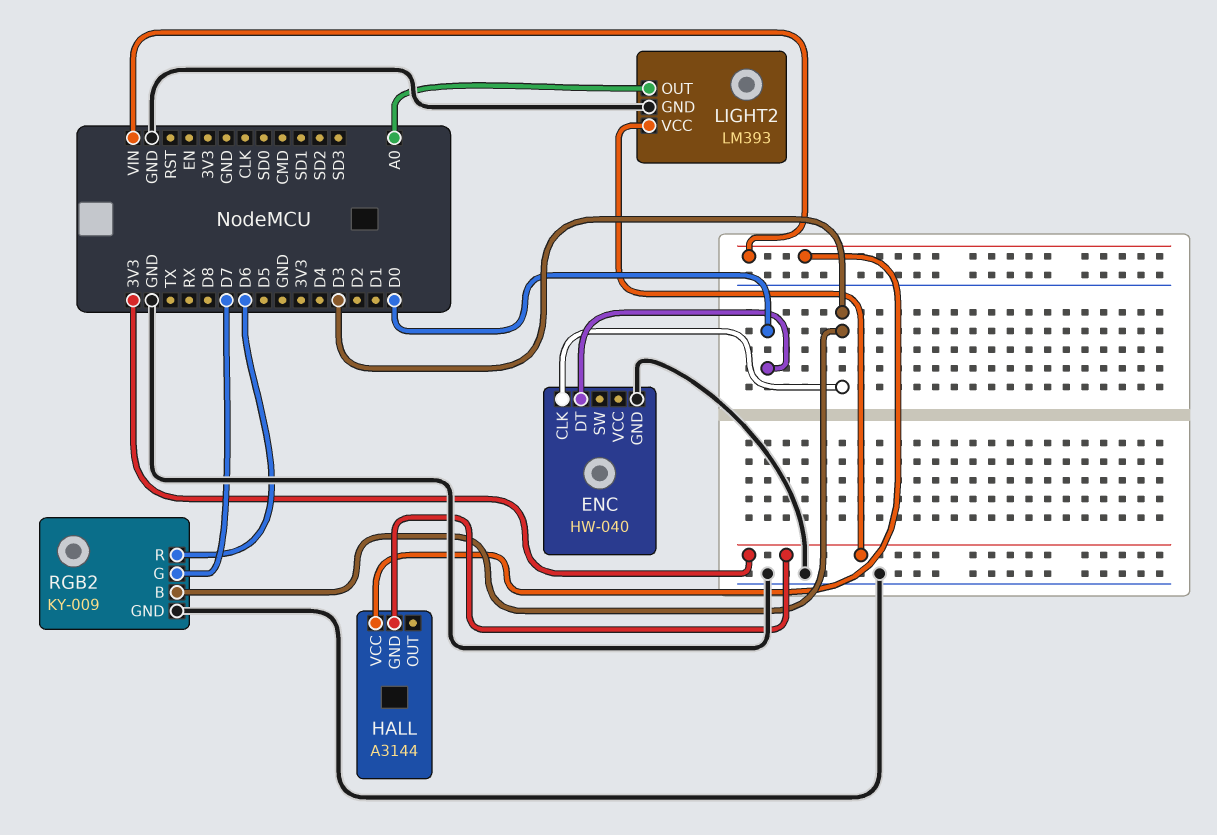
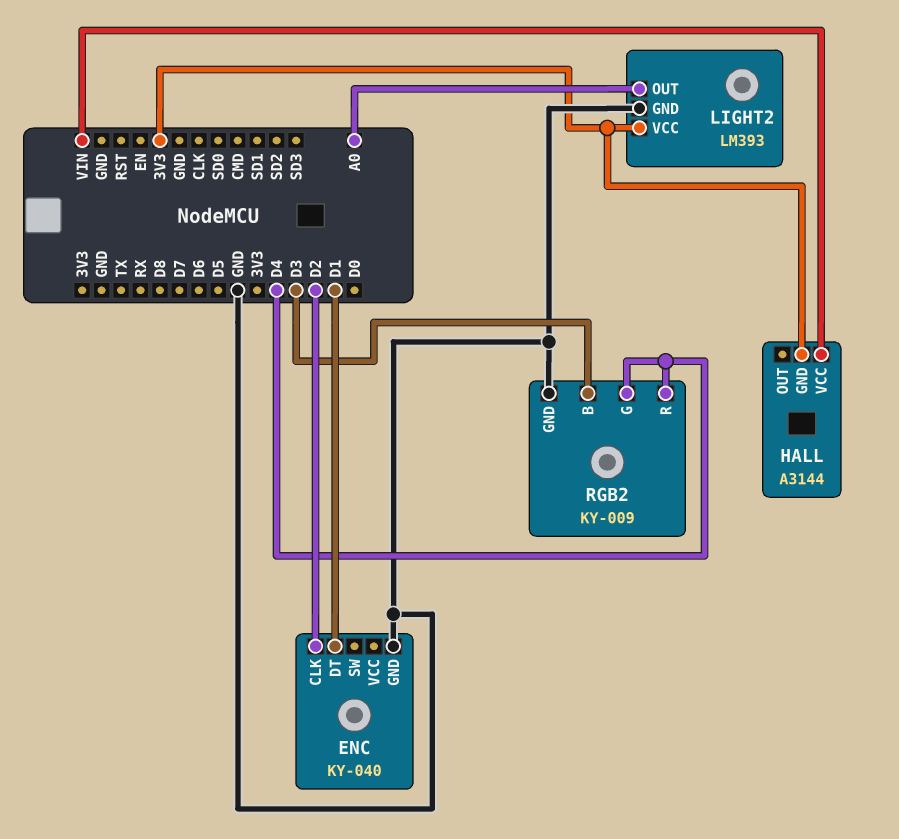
ENC: HW-040 -> KY-040
ENC pin CLK: D3 -> D2
ENC pin DT: D0 -> D1
RGB2 pin G: D7 -> D4
RGB2 pin R: D6 -> D4

